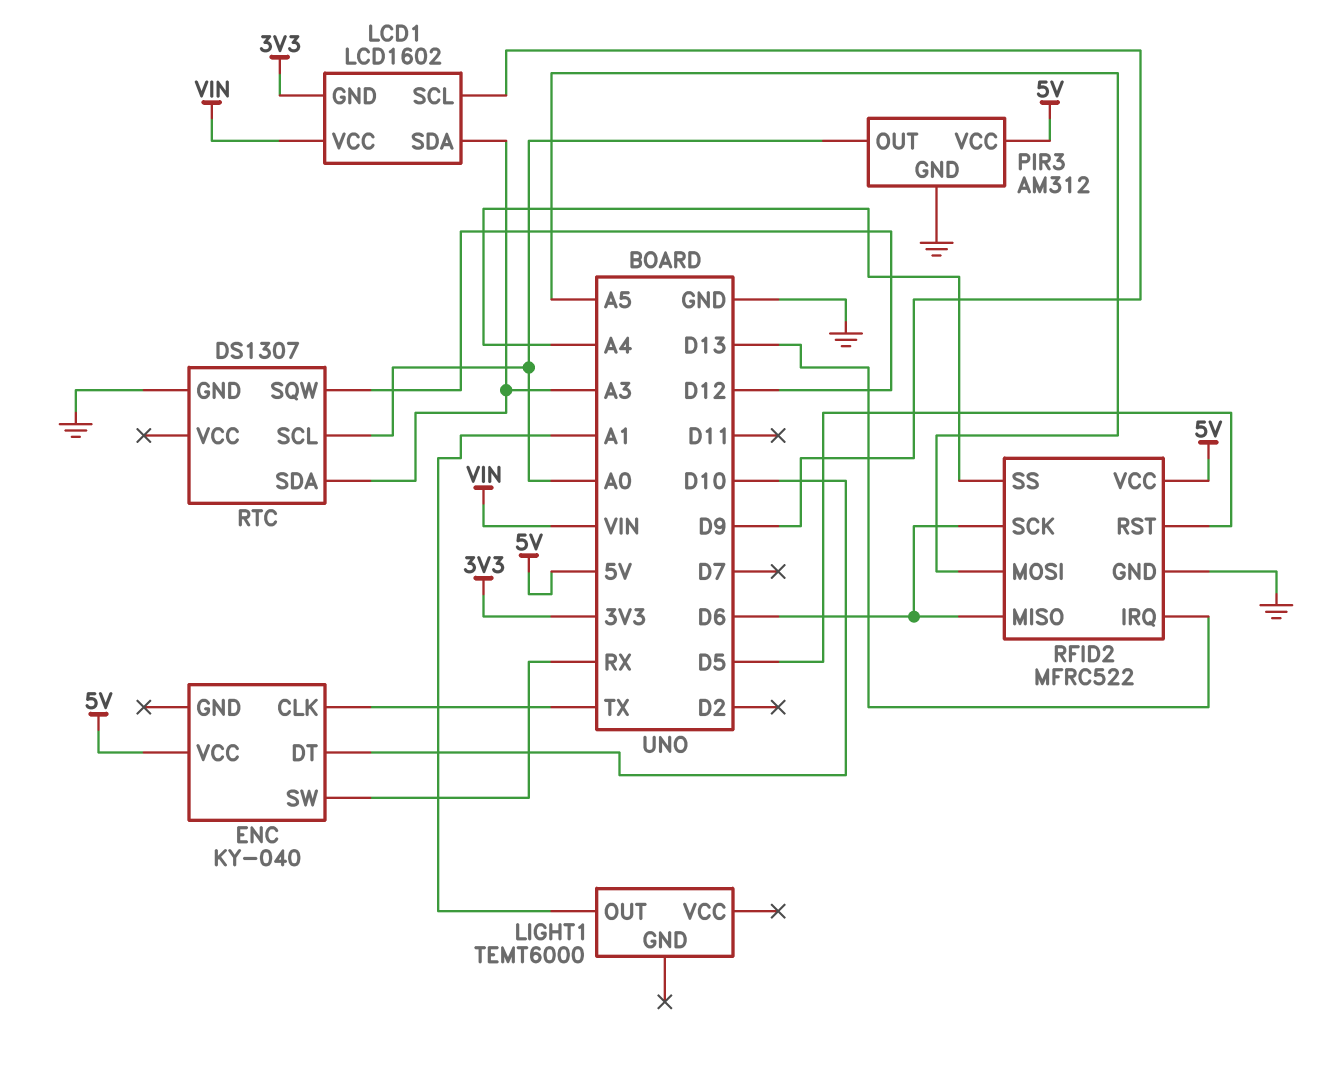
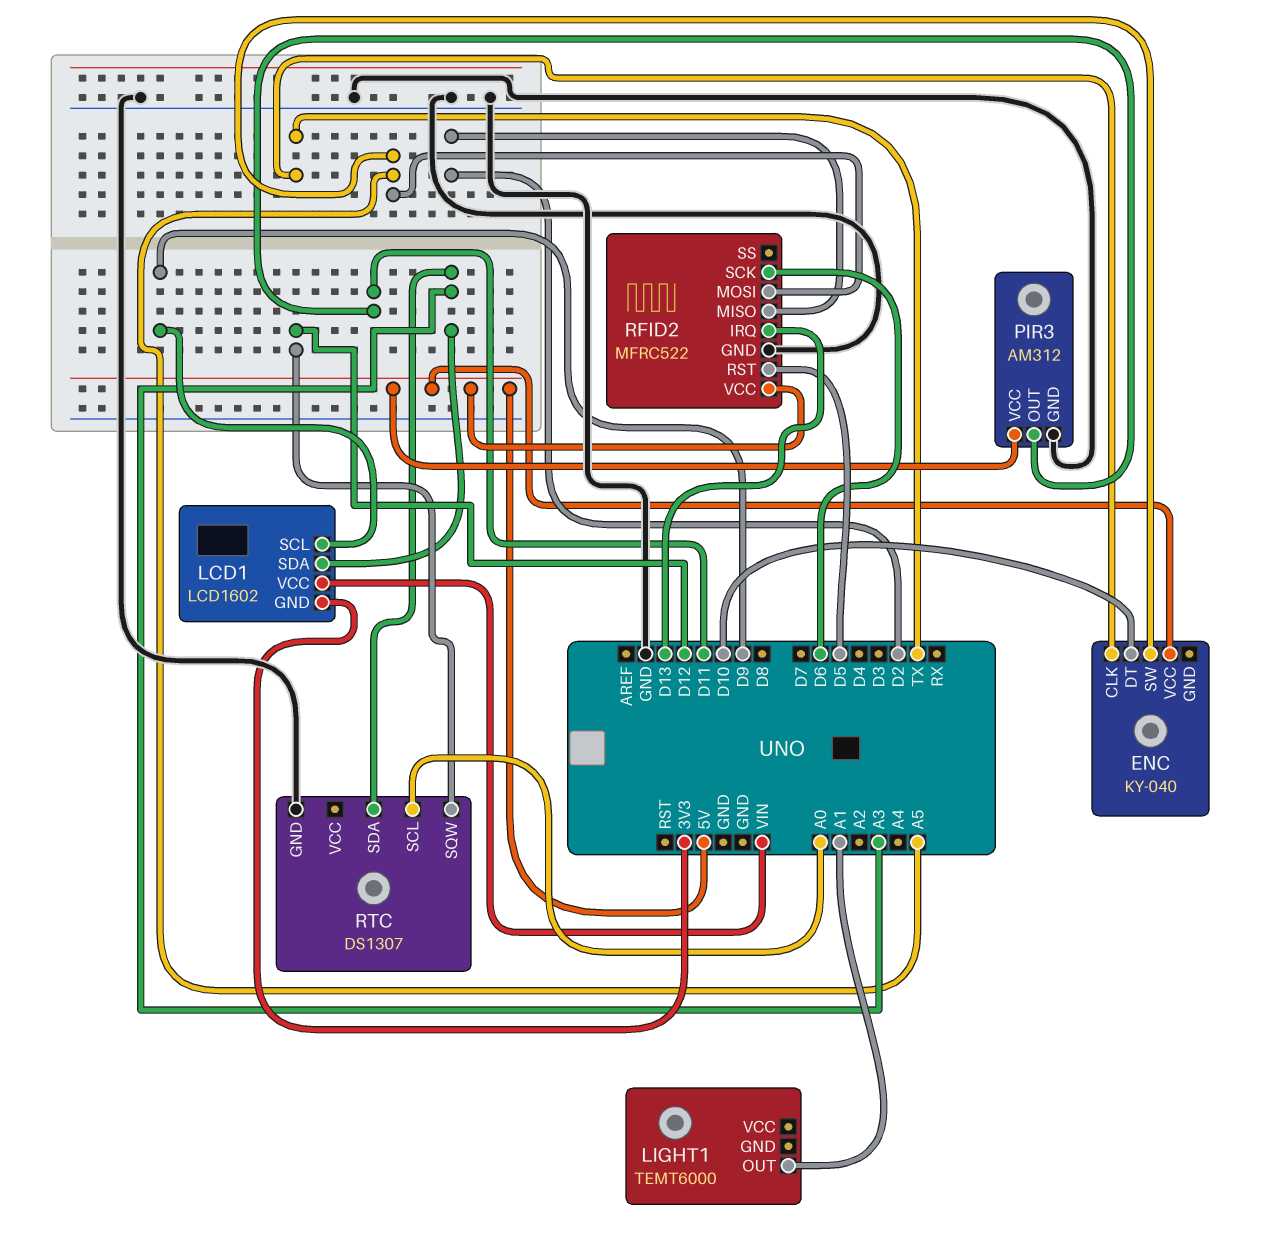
ENC pin SW: RX -> A5
PIR3 pin OUT: A0 -> D11
RFID2 pin MISO: D6 -> D2
RFID2 pin SS: A4 -> none

